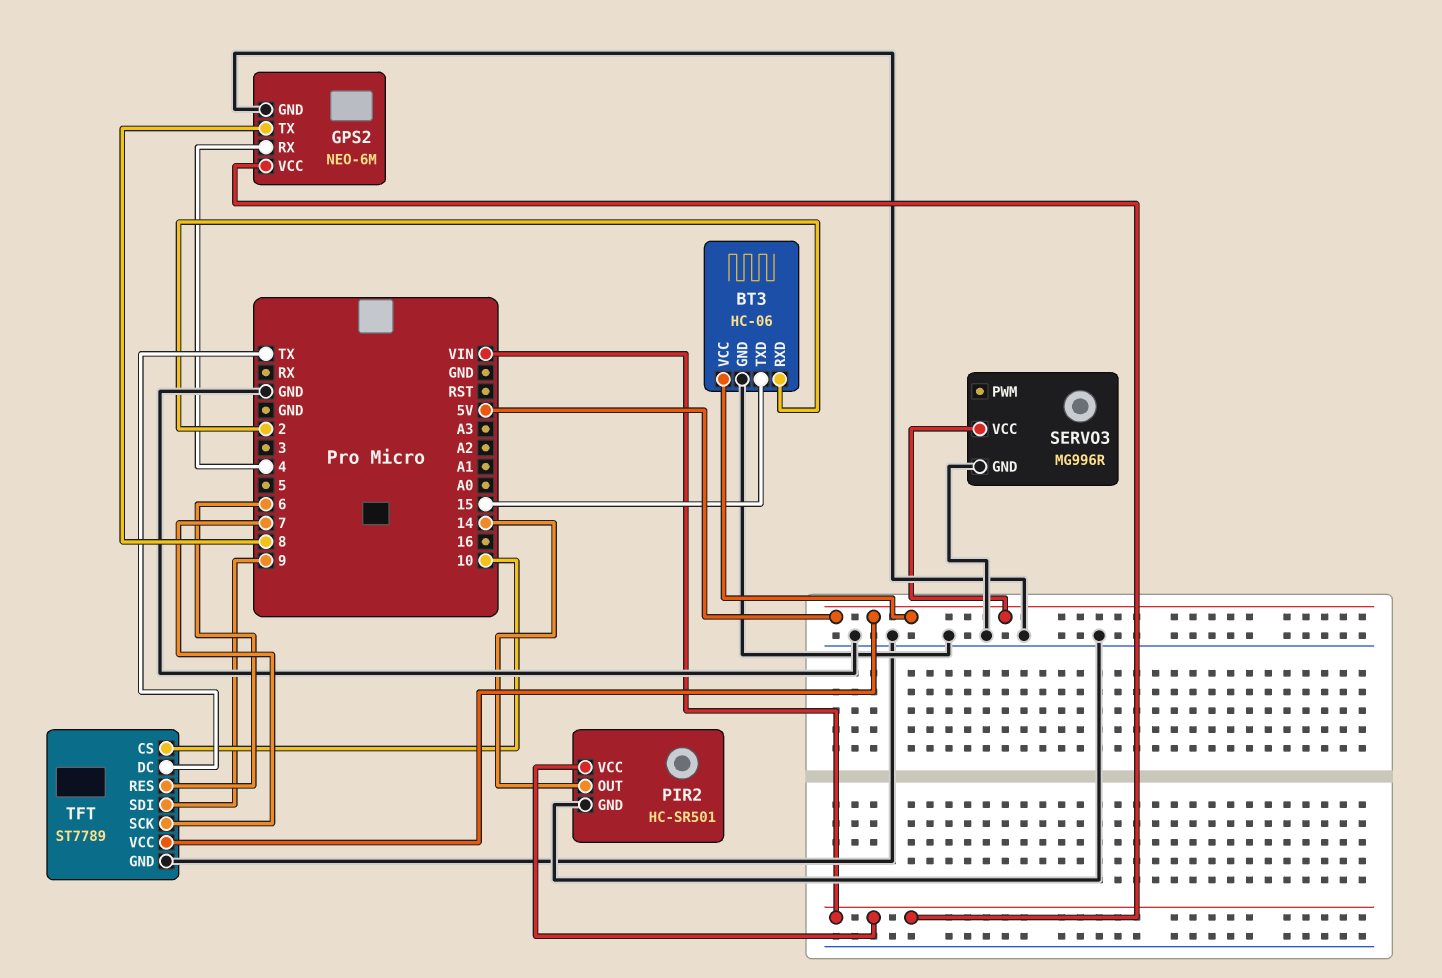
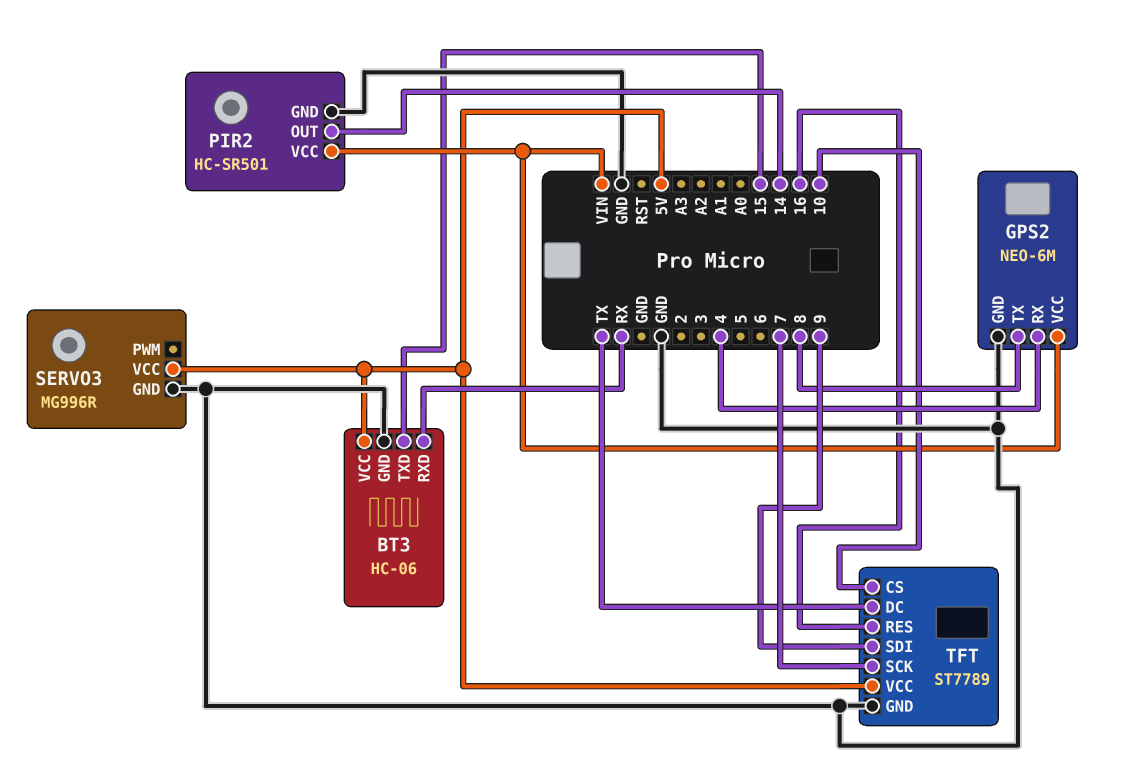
BT3 pin RXD: 2 -> RX
TFT pin RES: 6 -> 16

